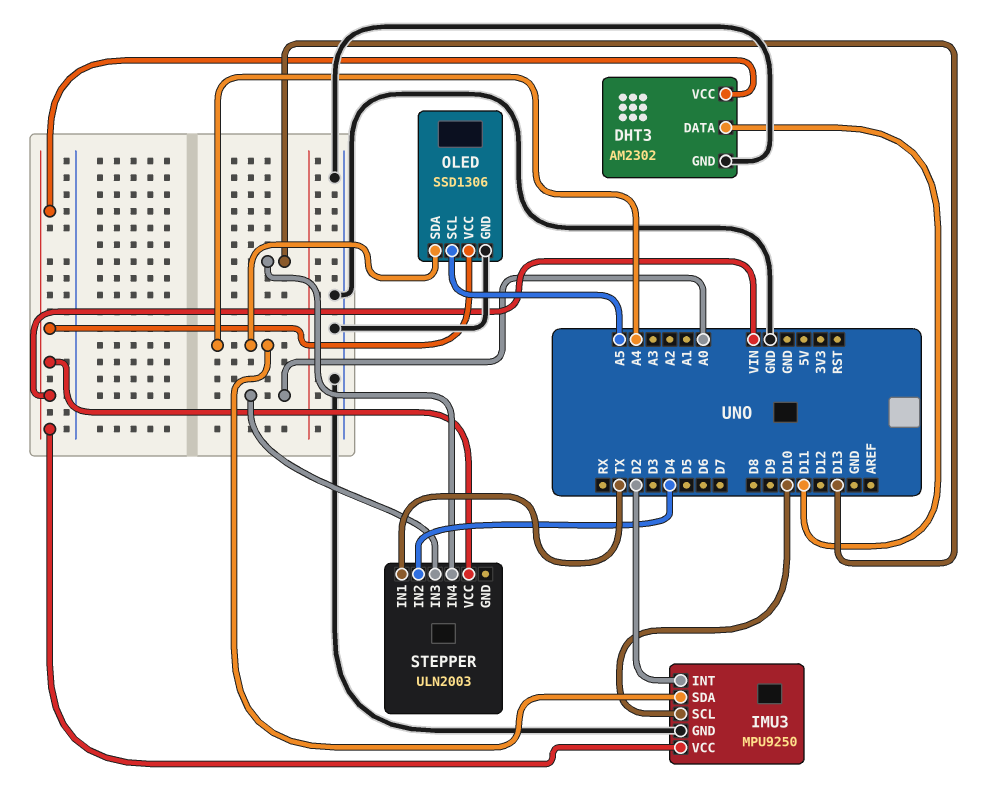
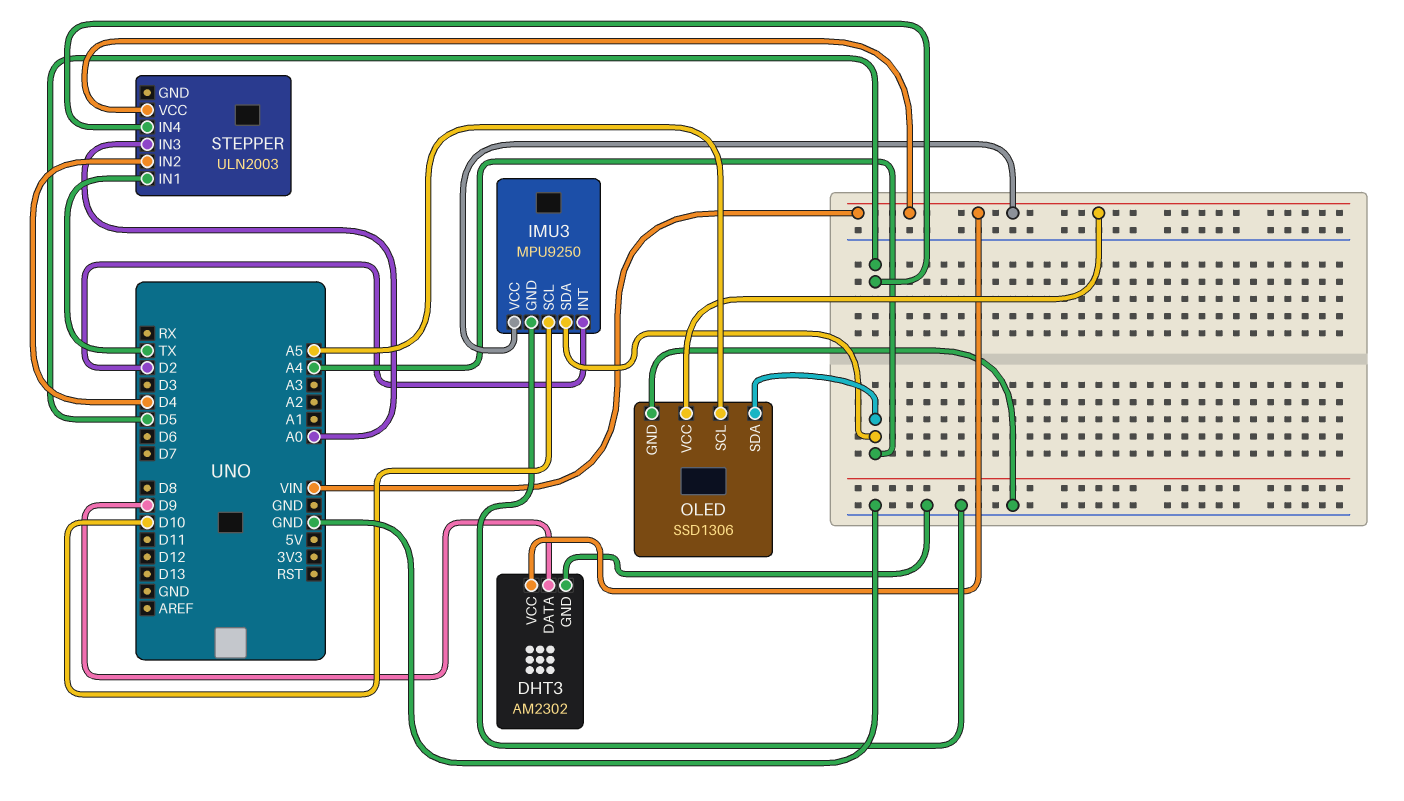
DHT3 pin DATA: D11 -> D9
STEPPER pin IN4: D13 -> D5

